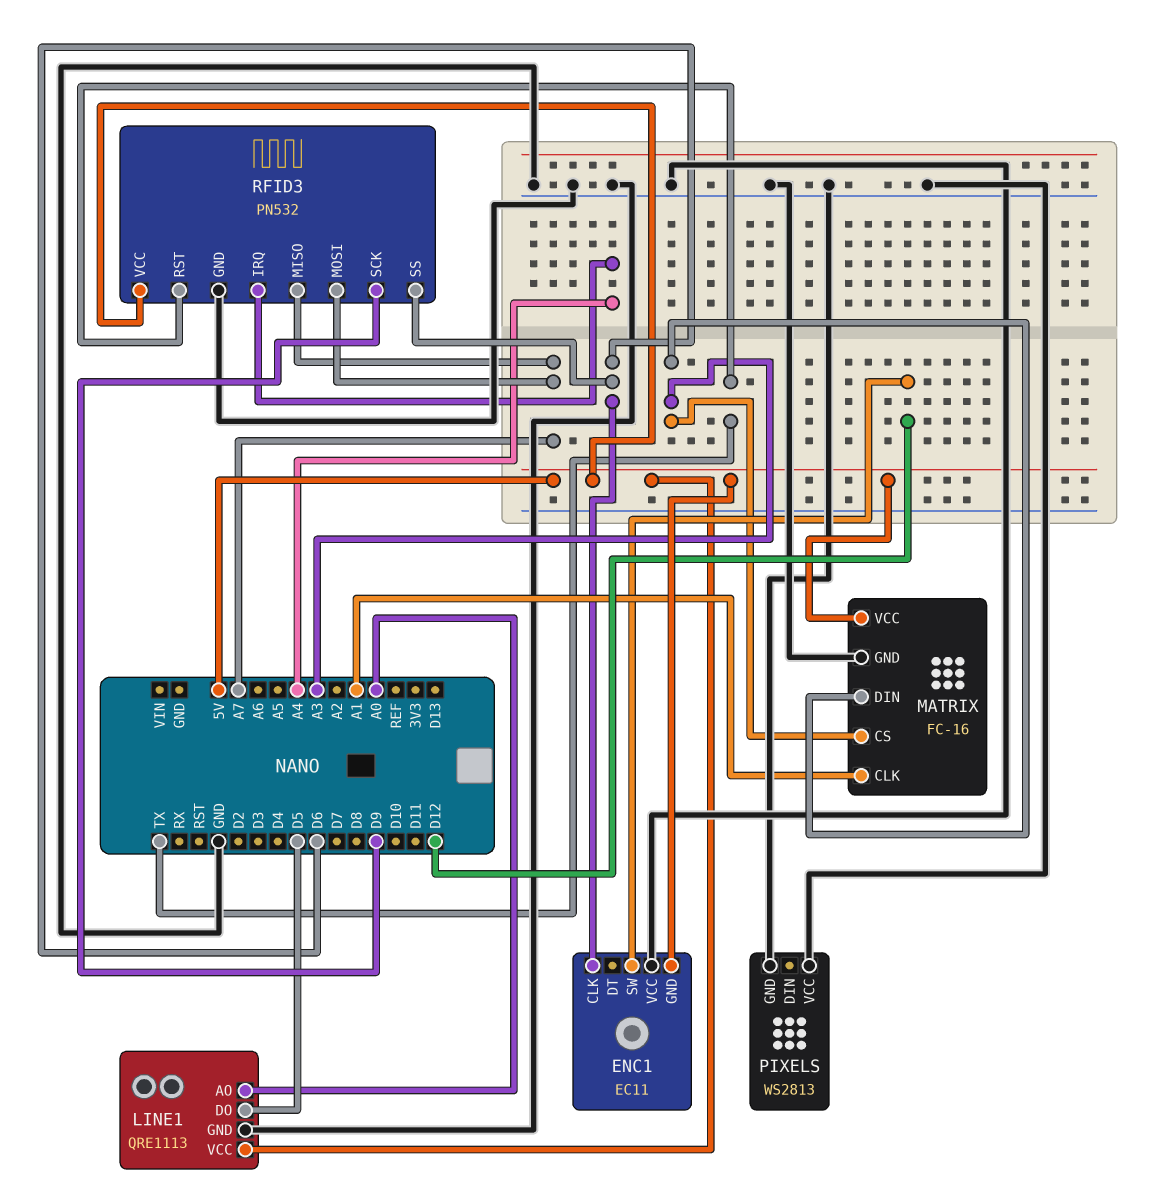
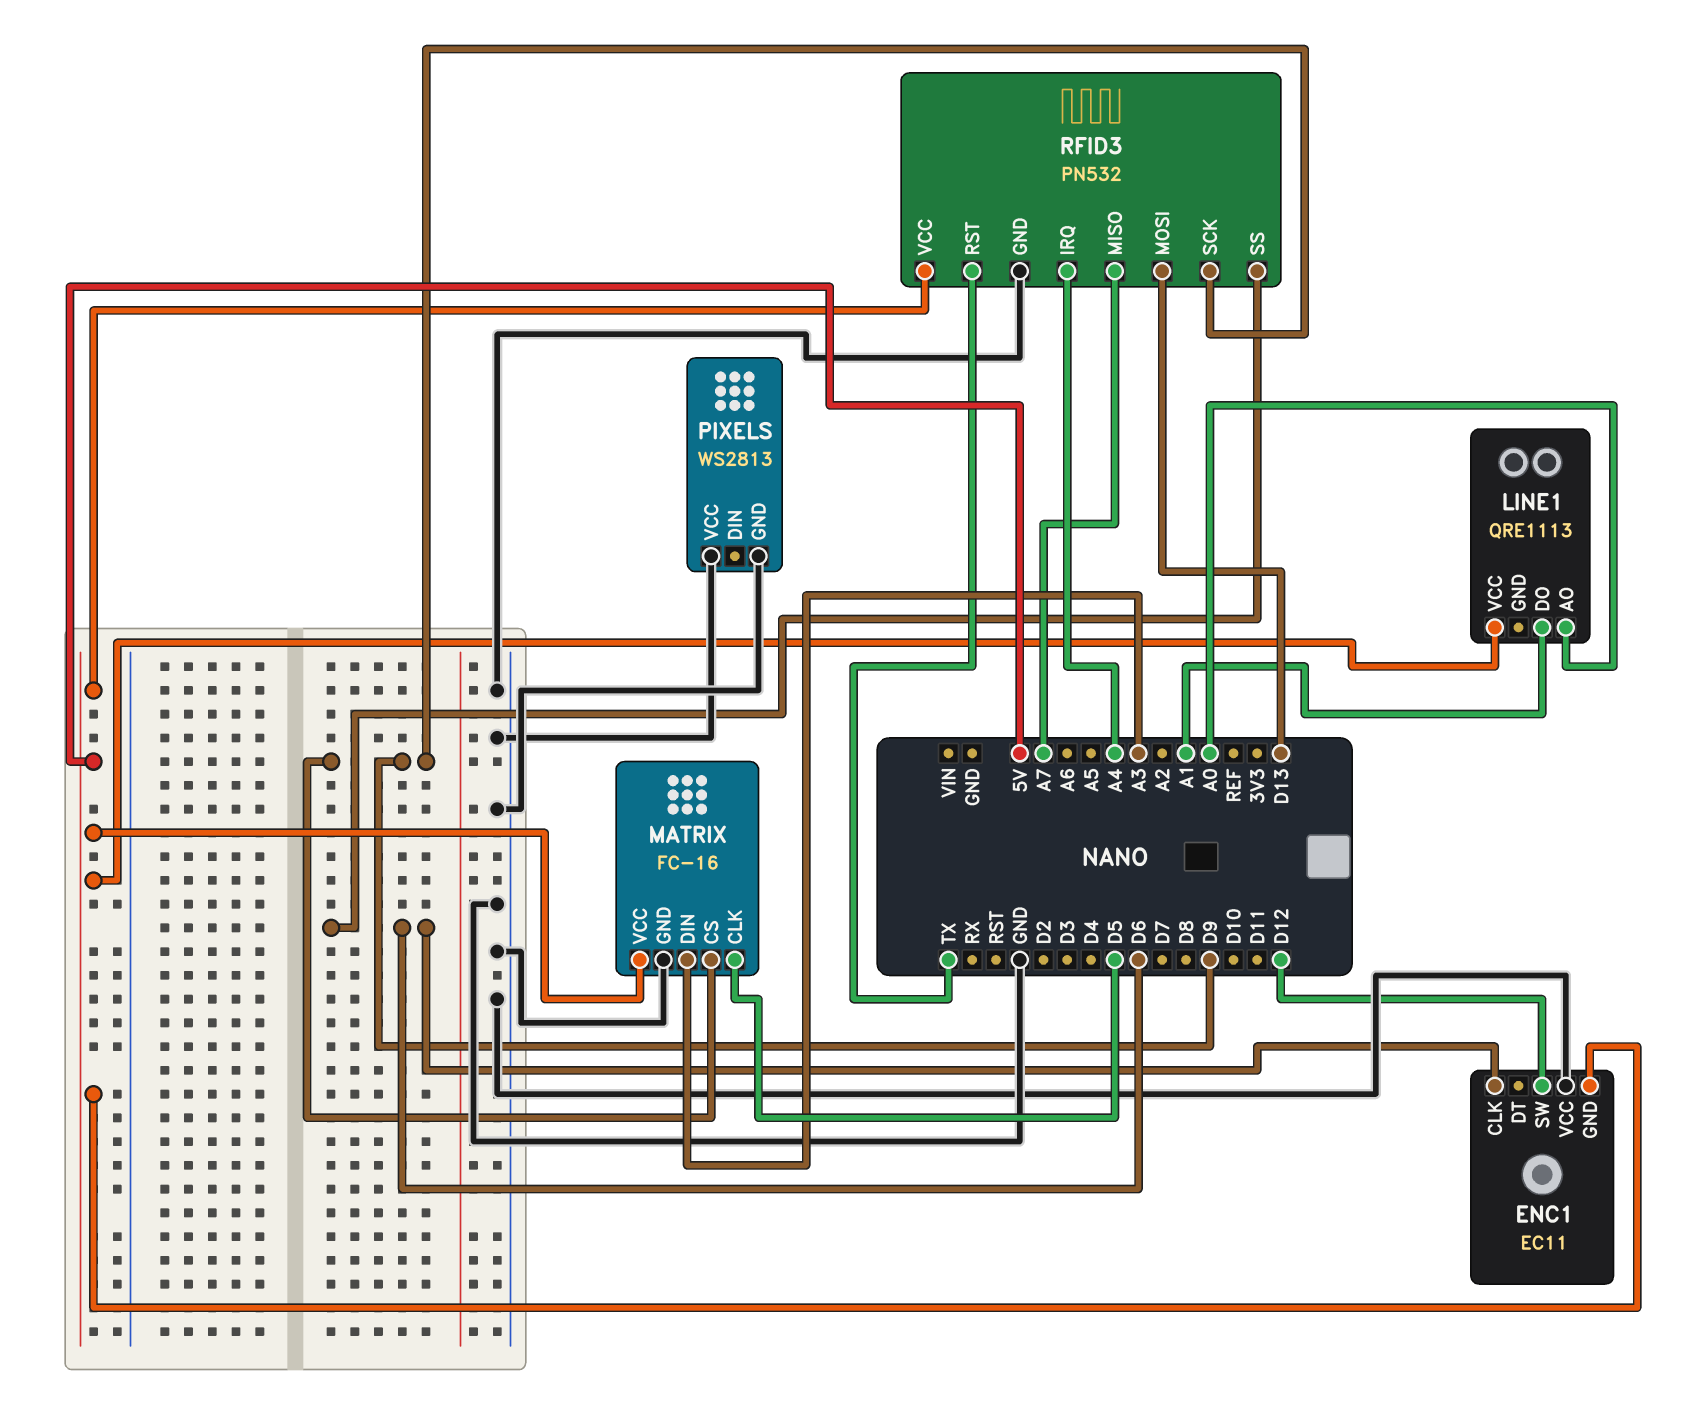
LINE1 pin DO: D5 -> A1
LINE1 pin GND: GND -> none
MATRIX pin CLK: A1 -> D5
MATRIX pin CS: A3 -> D9
RFID3 pin MOSI: A7 -> D13

